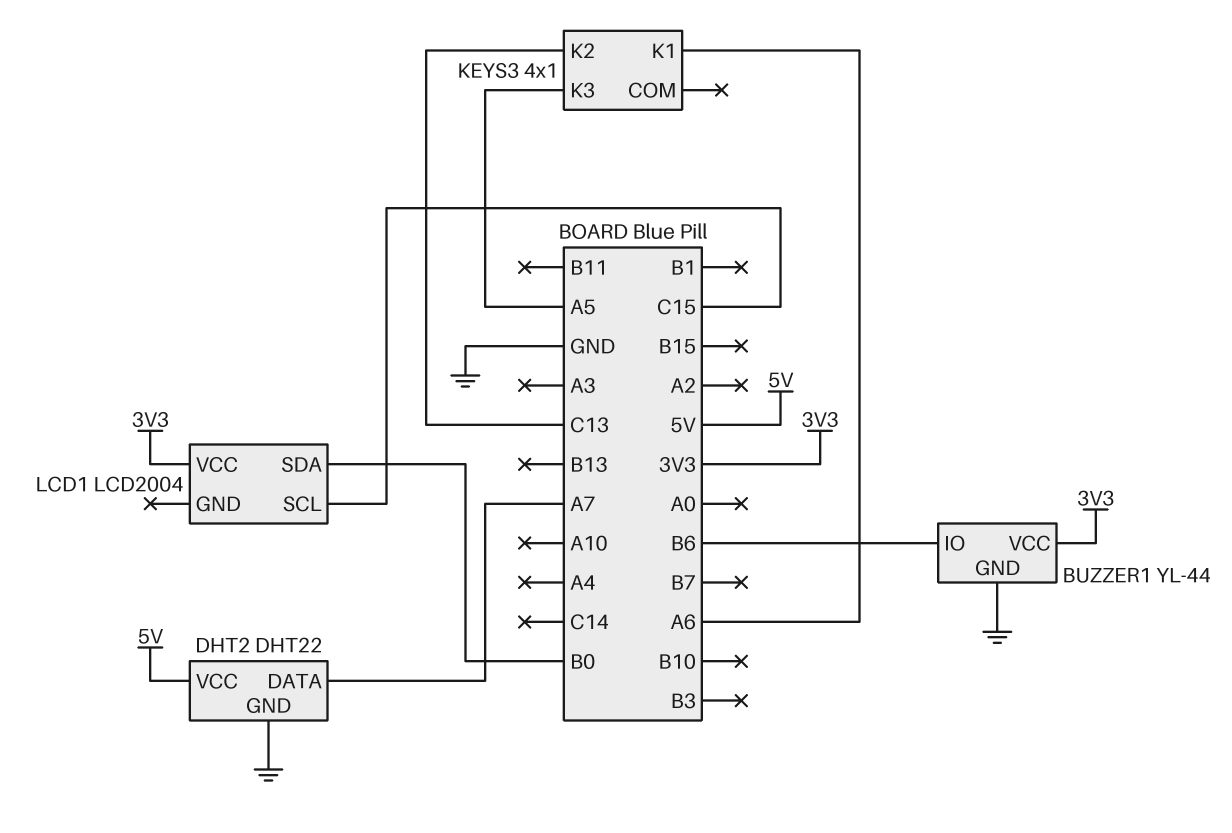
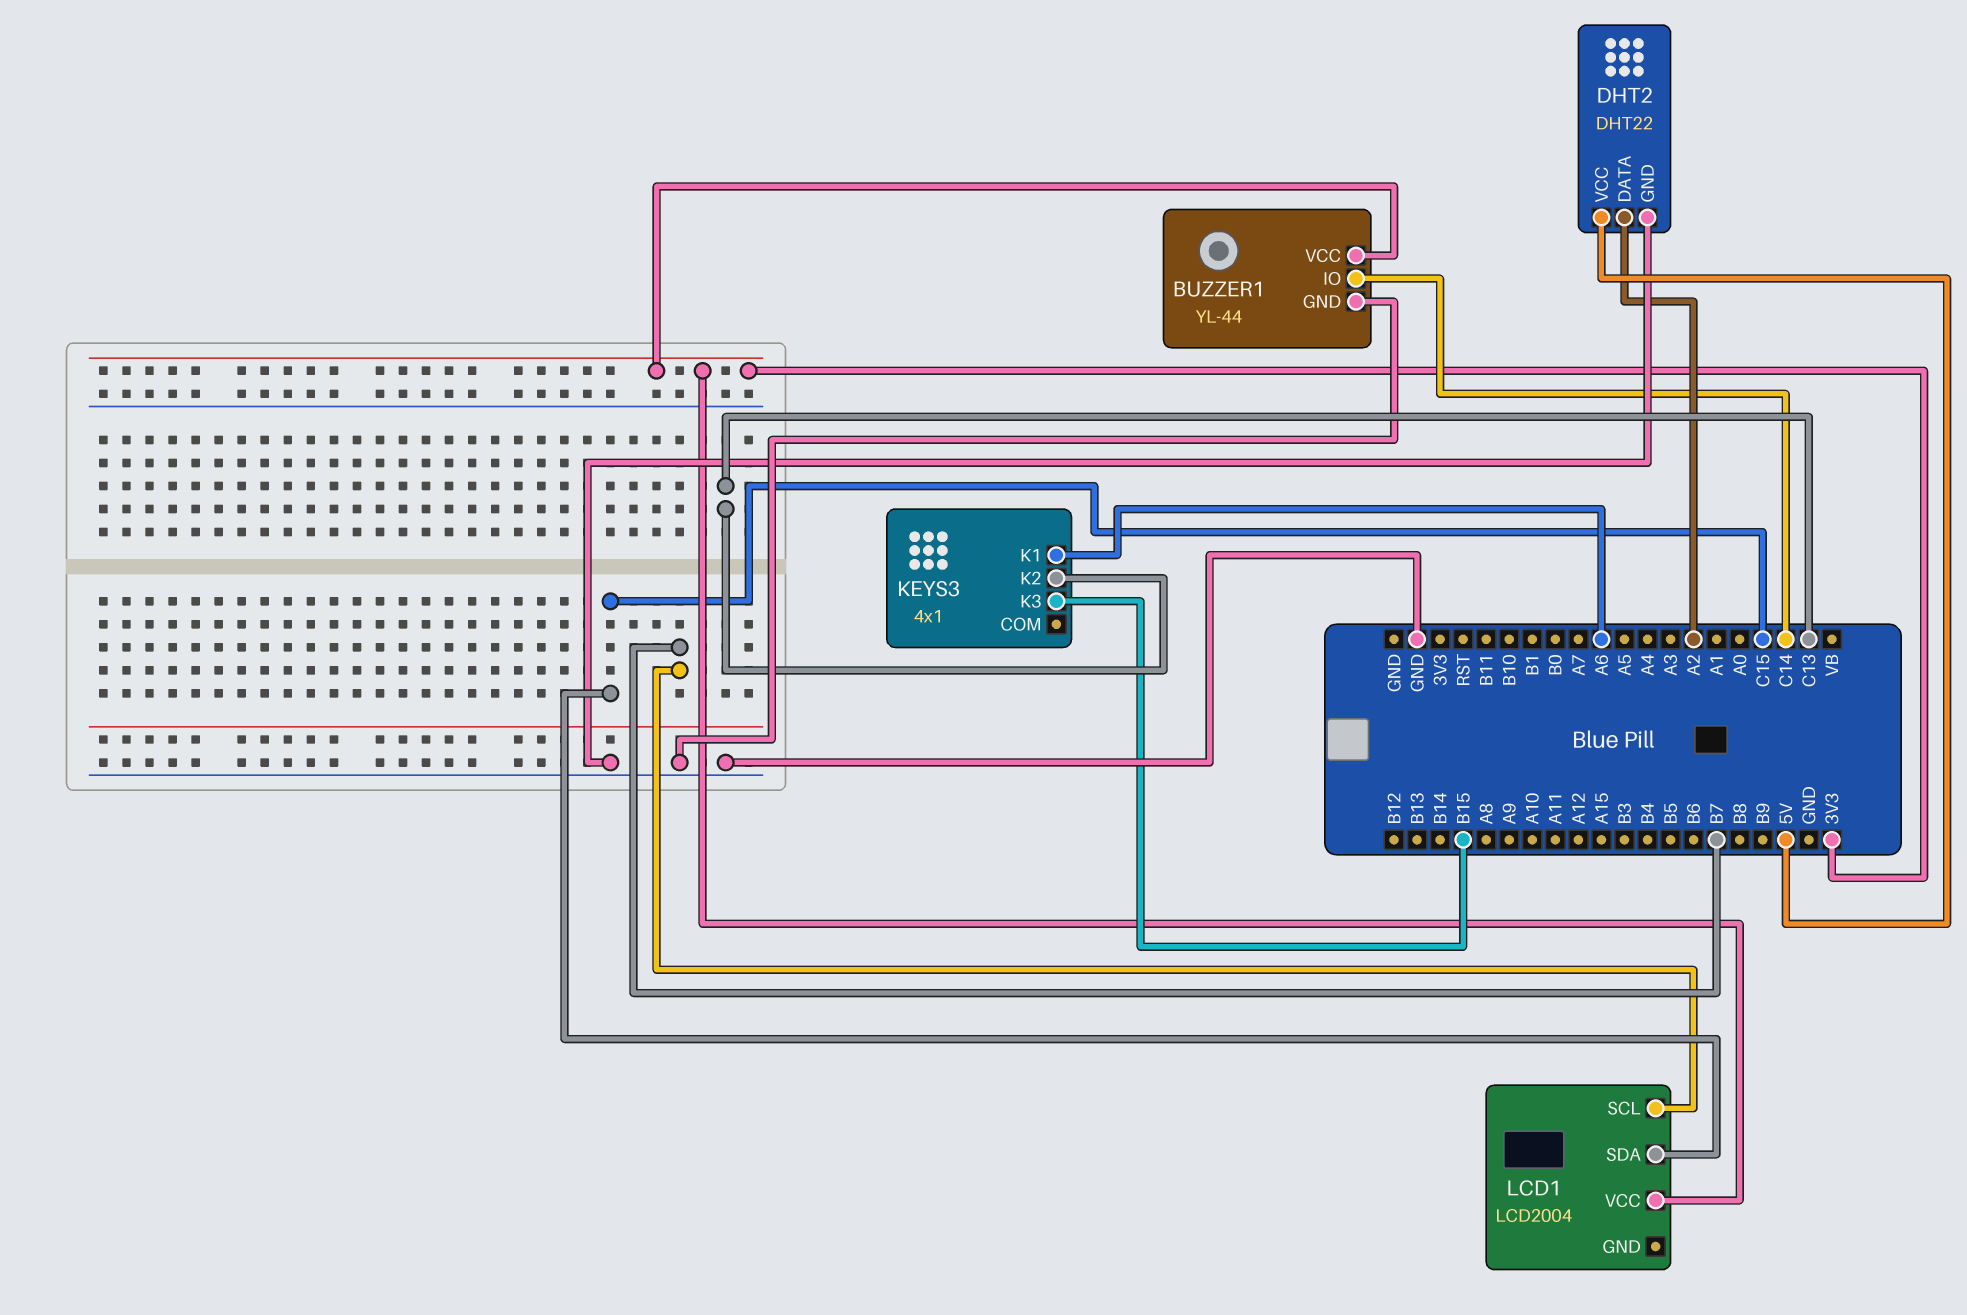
BUZZER1 pin IO: B6 -> C14
DHT2 pin DATA: A7 -> A2
KEYS3 pin K3: A5 -> B15
LCD1 pin SCL: C15 -> B7
LCD1 pin SDA: B0 -> C15

